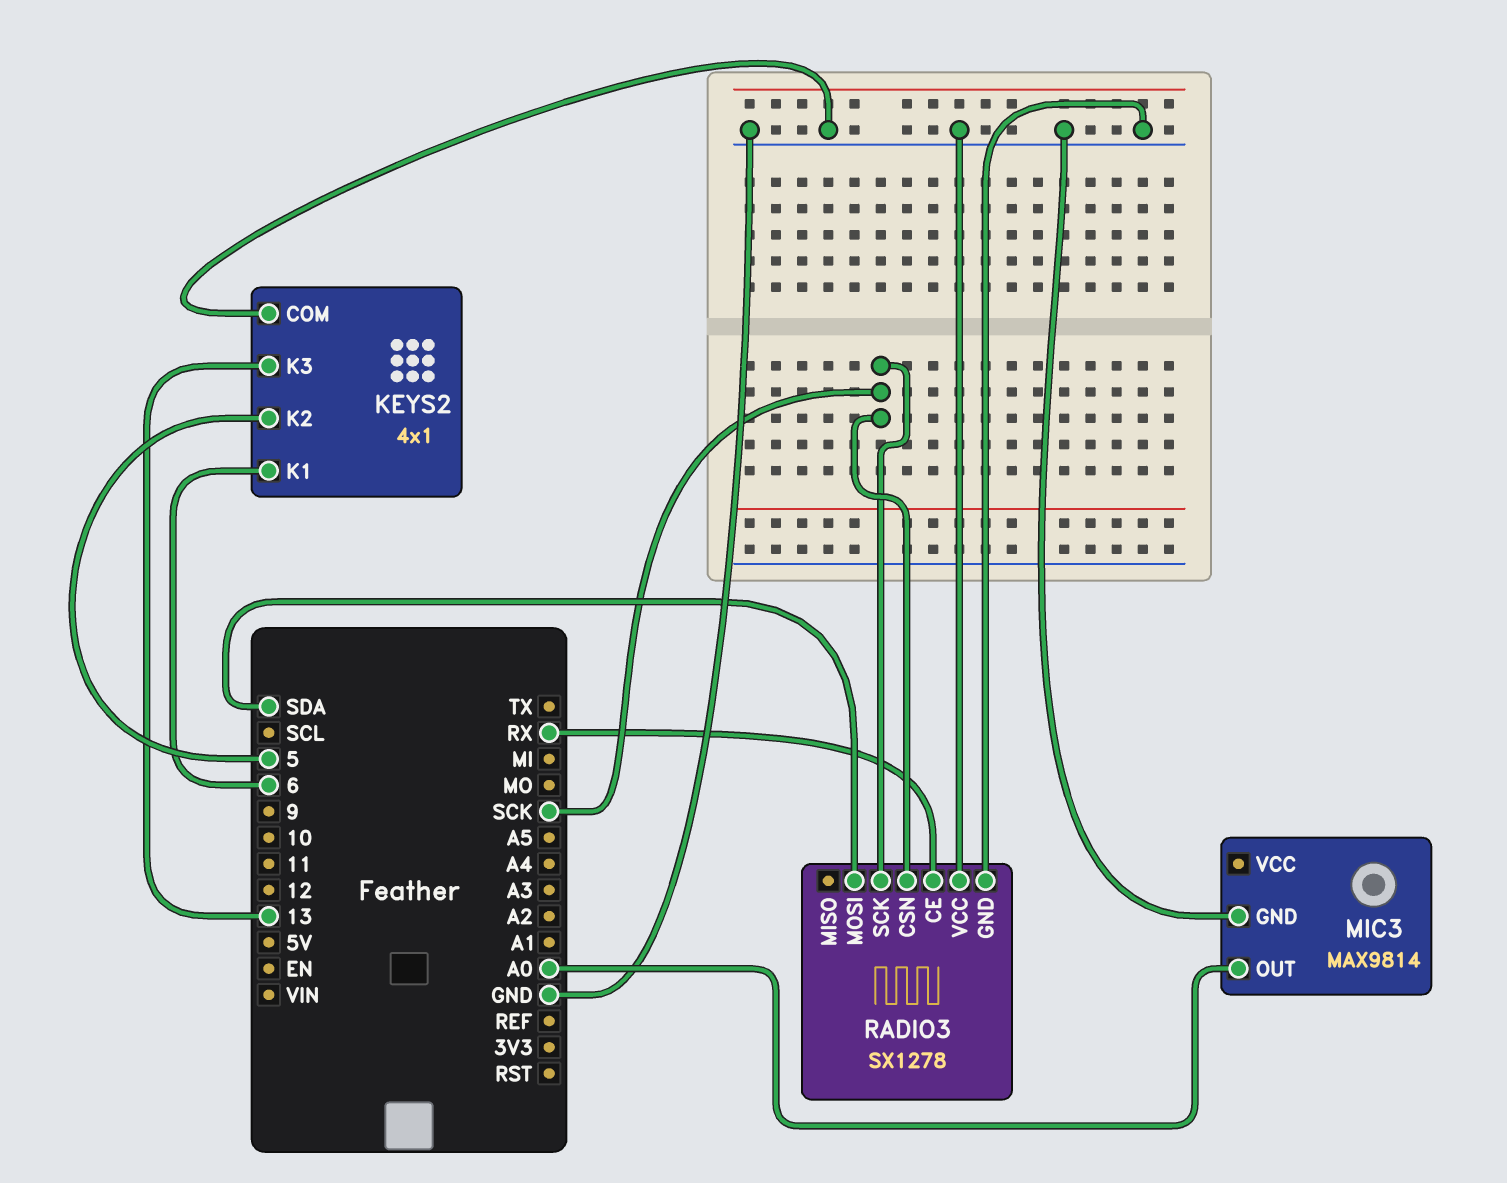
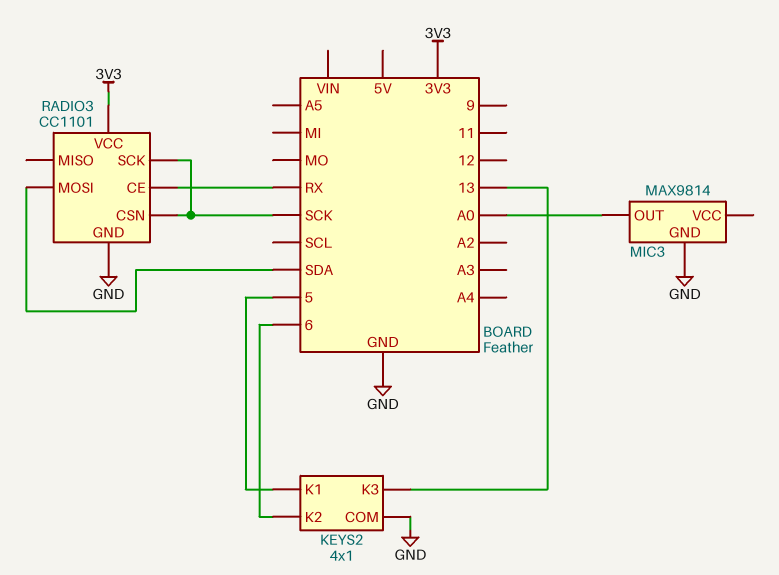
KEYS2 pin K1: 6 -> 5
KEYS2 pin K2: 5 -> 6
RADIO3: SX1278 -> CC1101
RADIO3 pin VCC: GND -> 3V3

